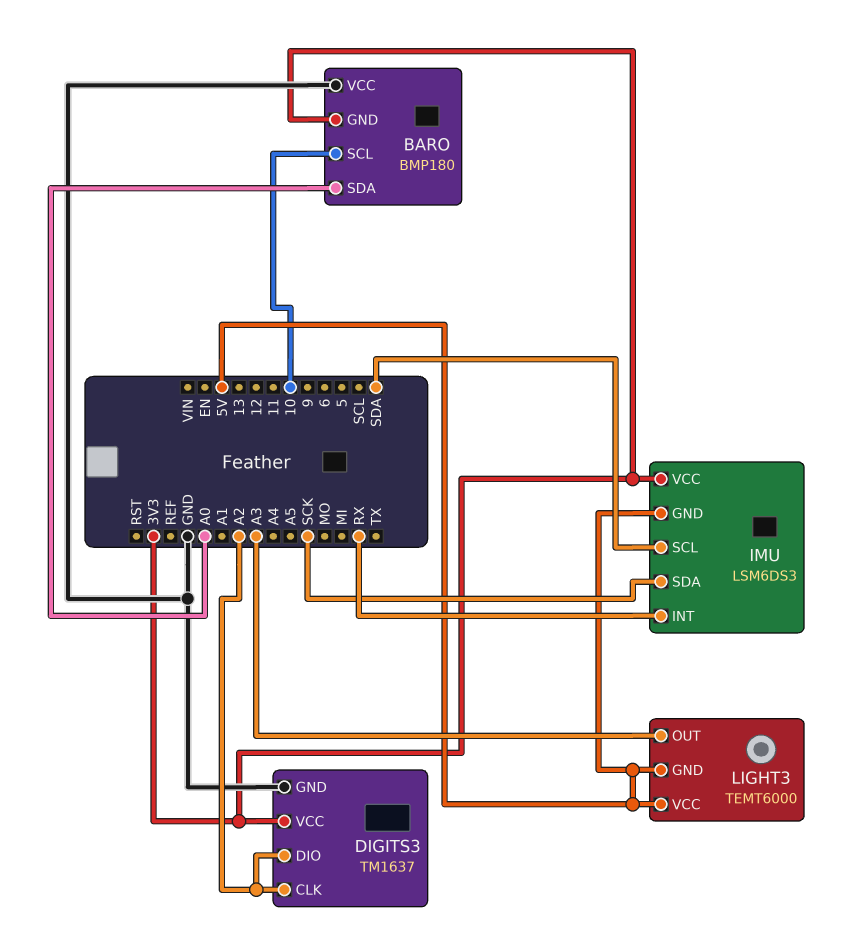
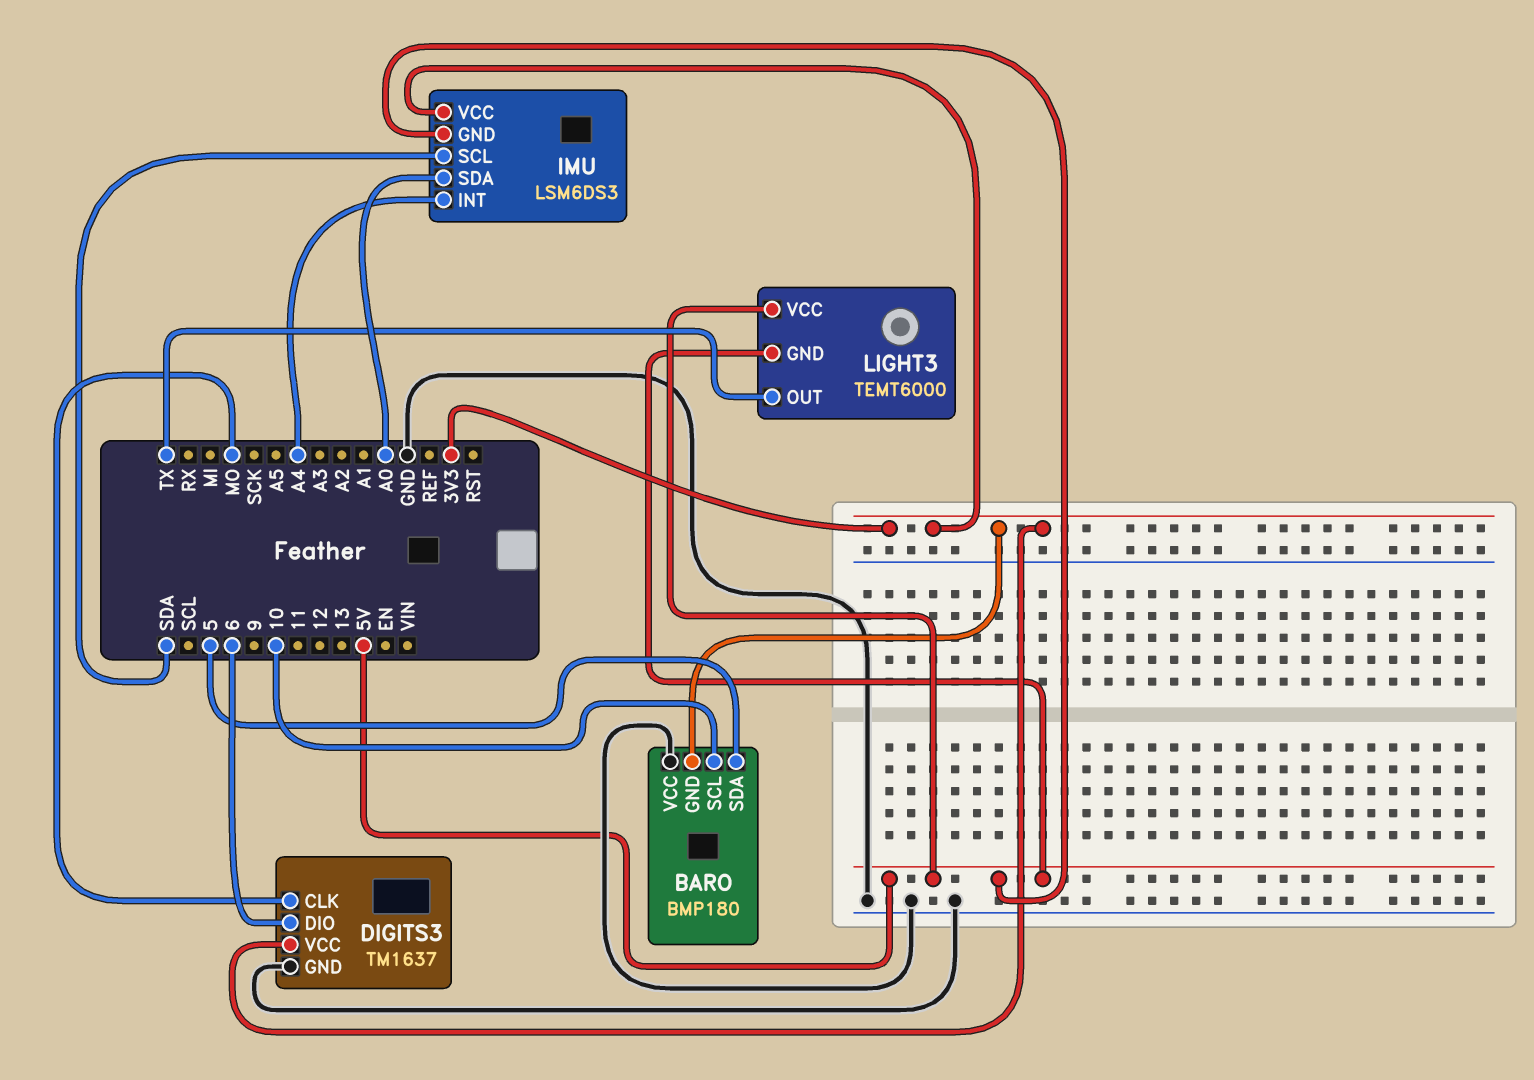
BARO pin SDA: A0 -> 5
DIGITS3 pin CLK: A2 -> MO
DIGITS3 pin DIO: A2 -> 6
IMU pin INT: RX -> A4
IMU pin SDA: SCK -> A0
LIGHT3 pin OUT: A3 -> TX

